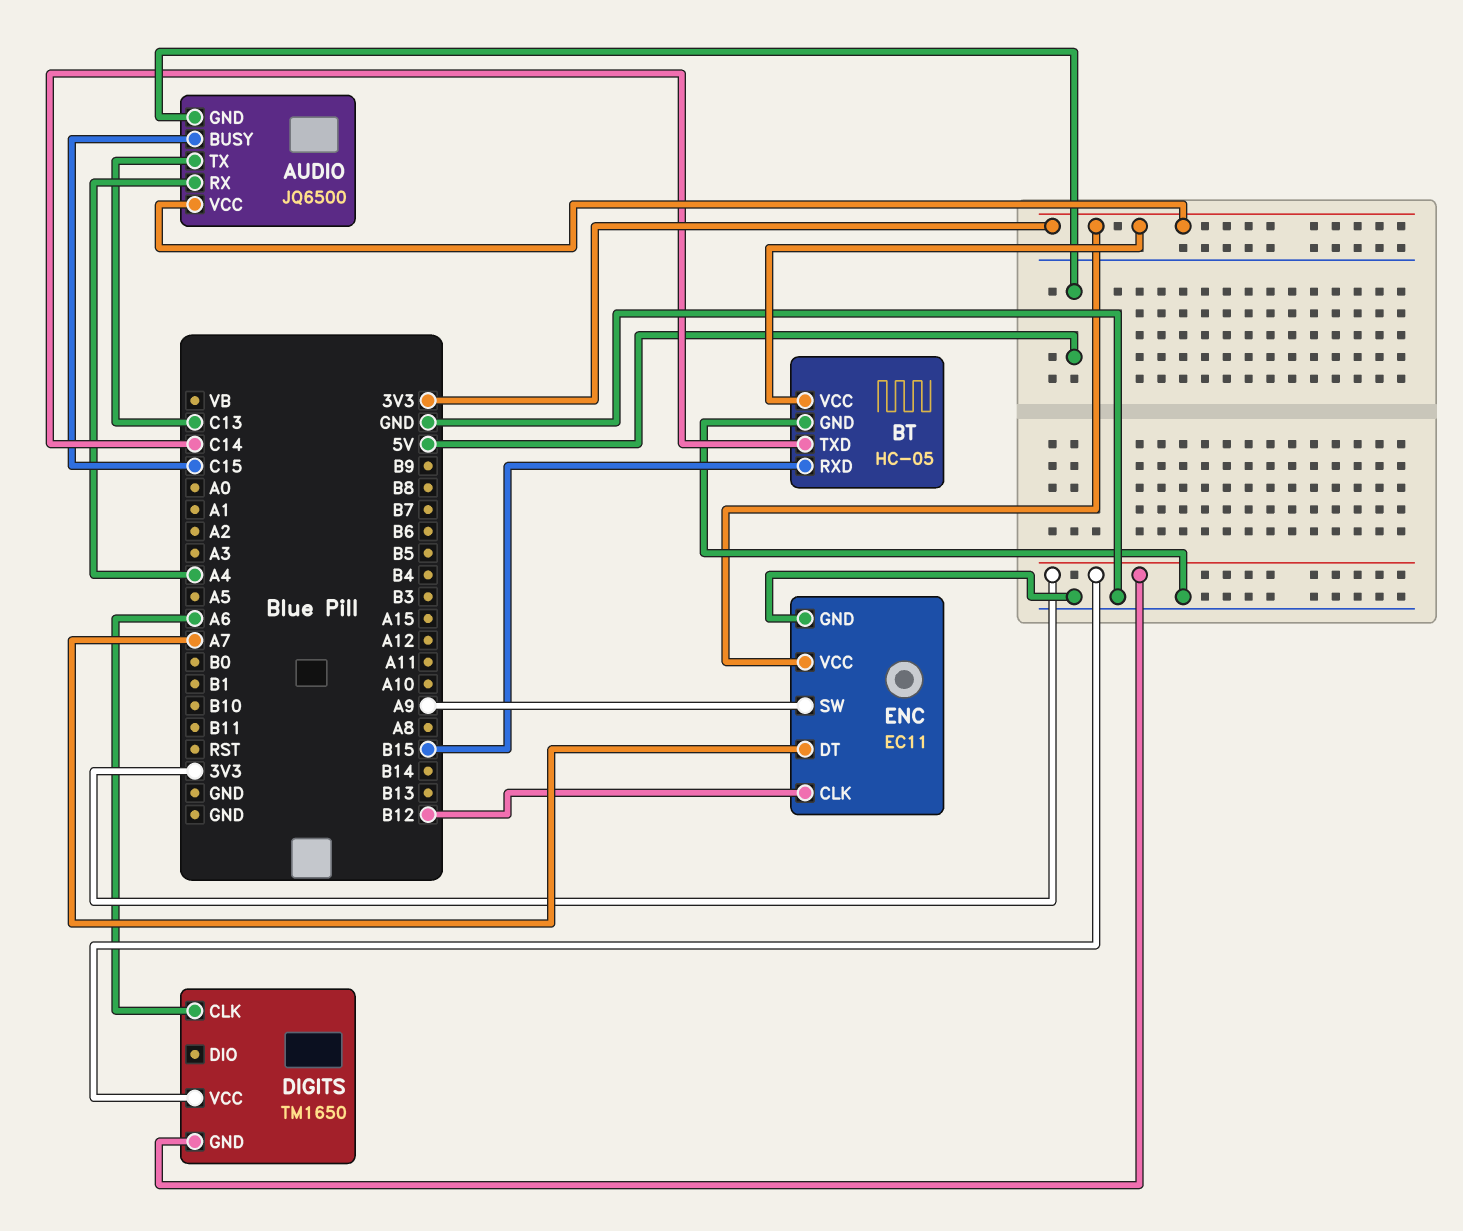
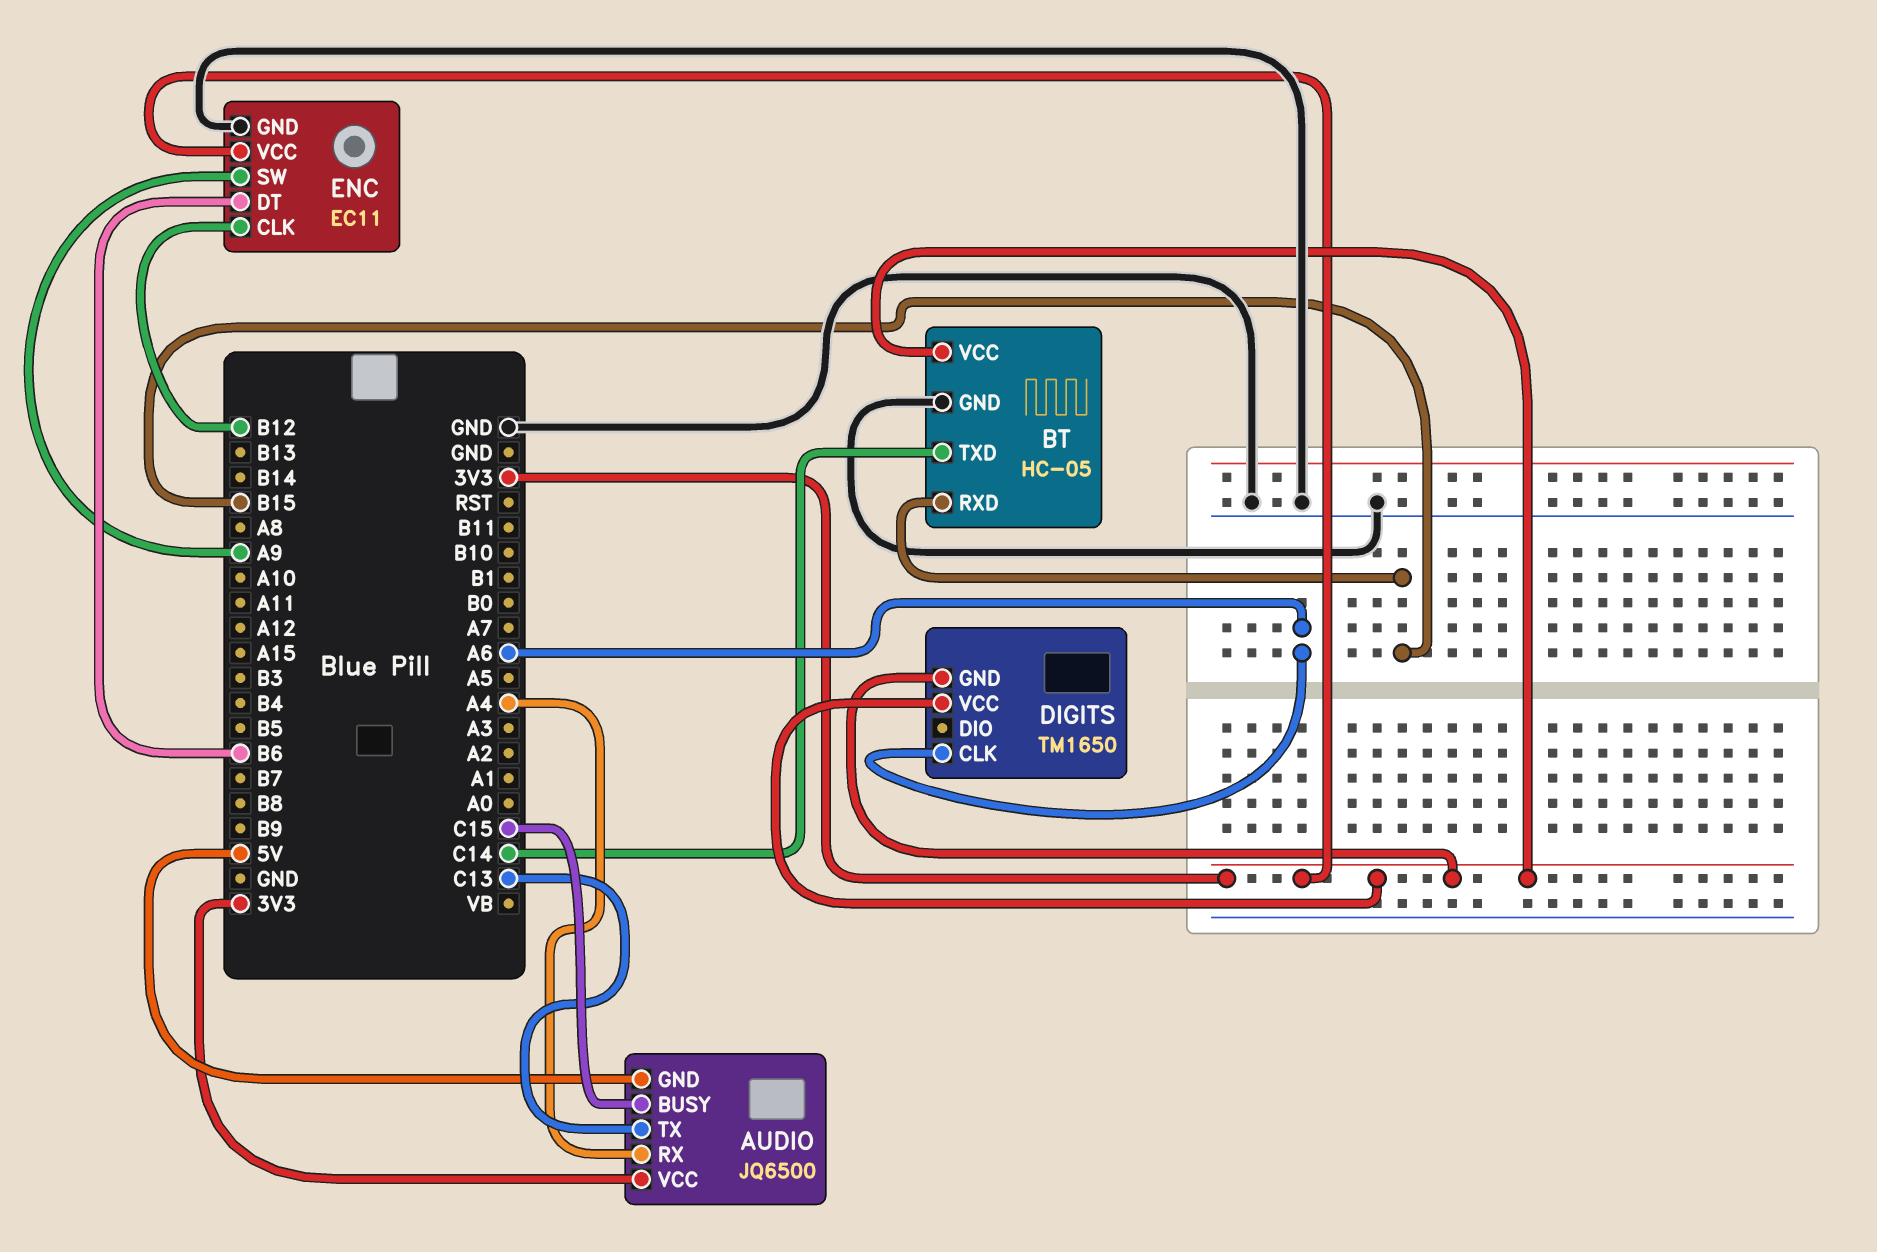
ENC pin DT: A7 -> B6

